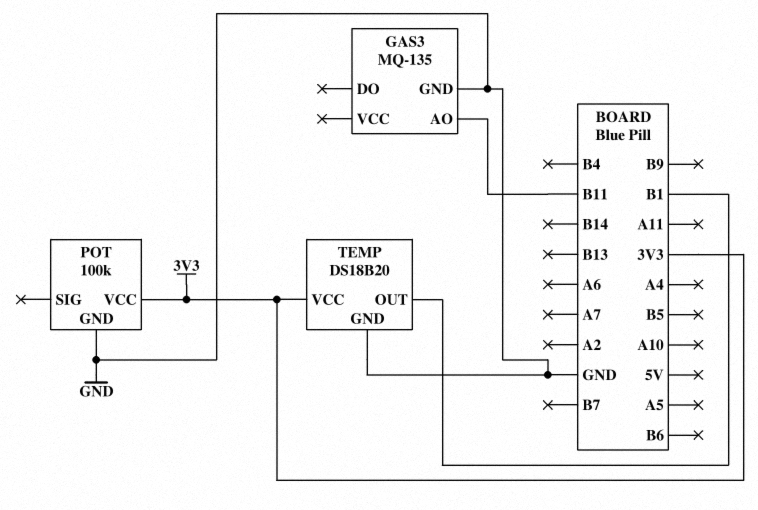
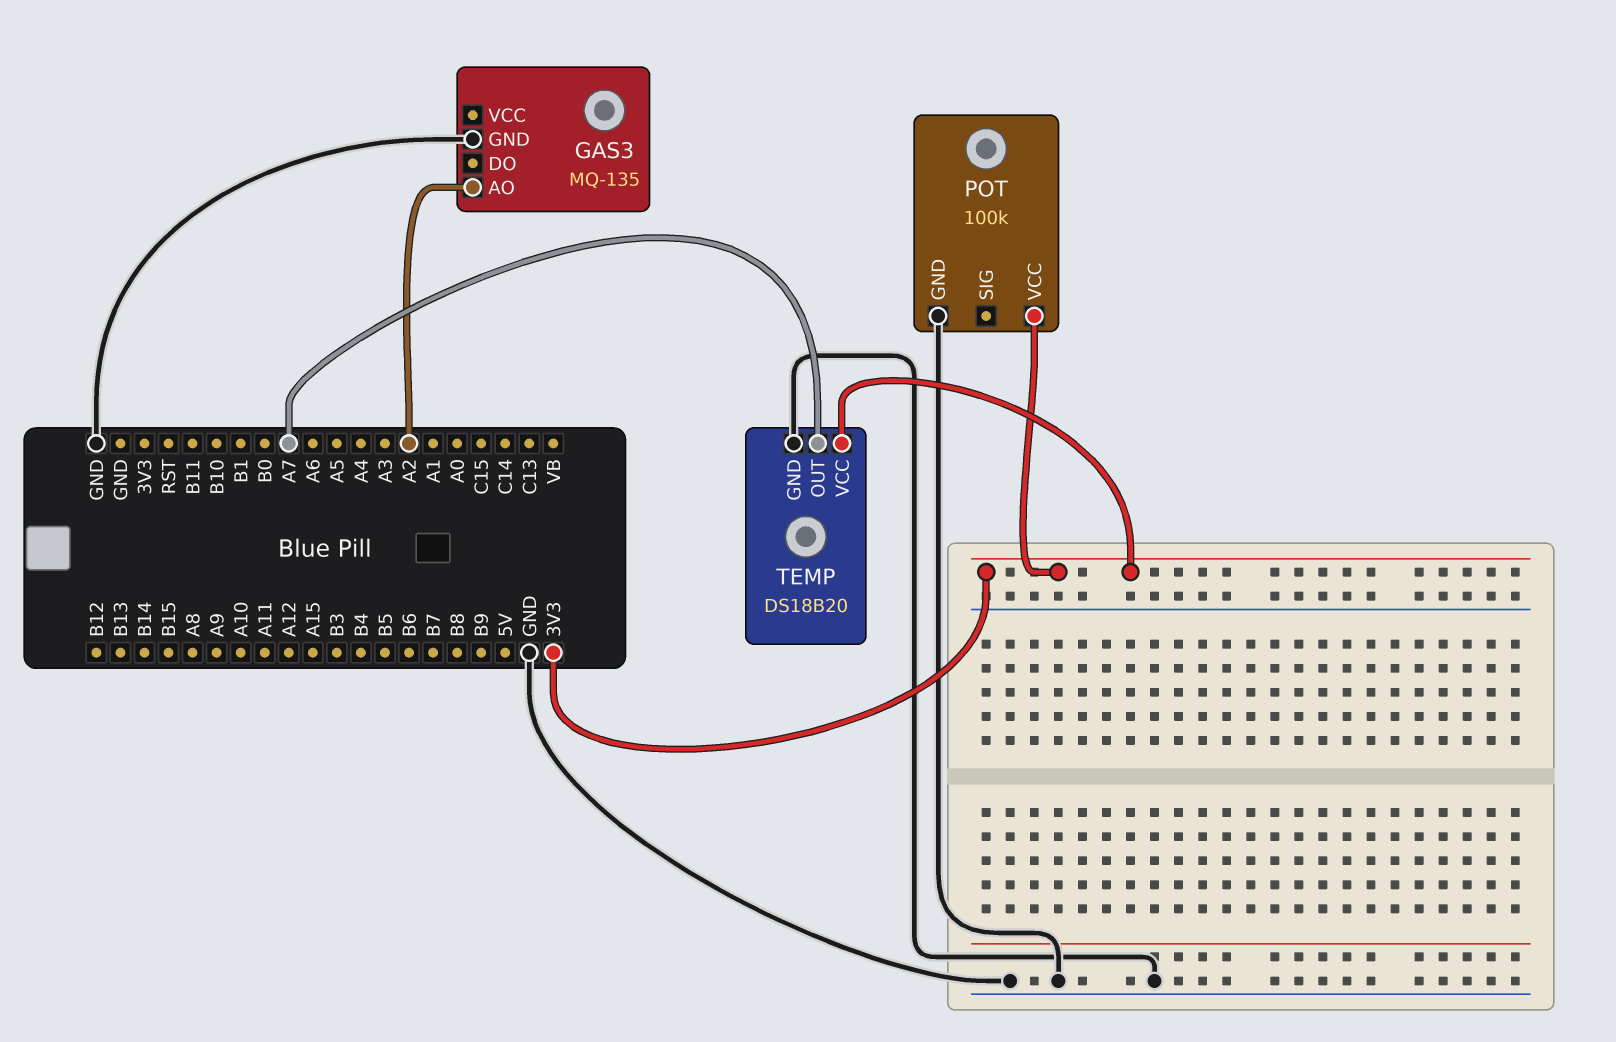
GAS3 pin AO: B11 -> A2
TEMP pin OUT: B1 -> A7

